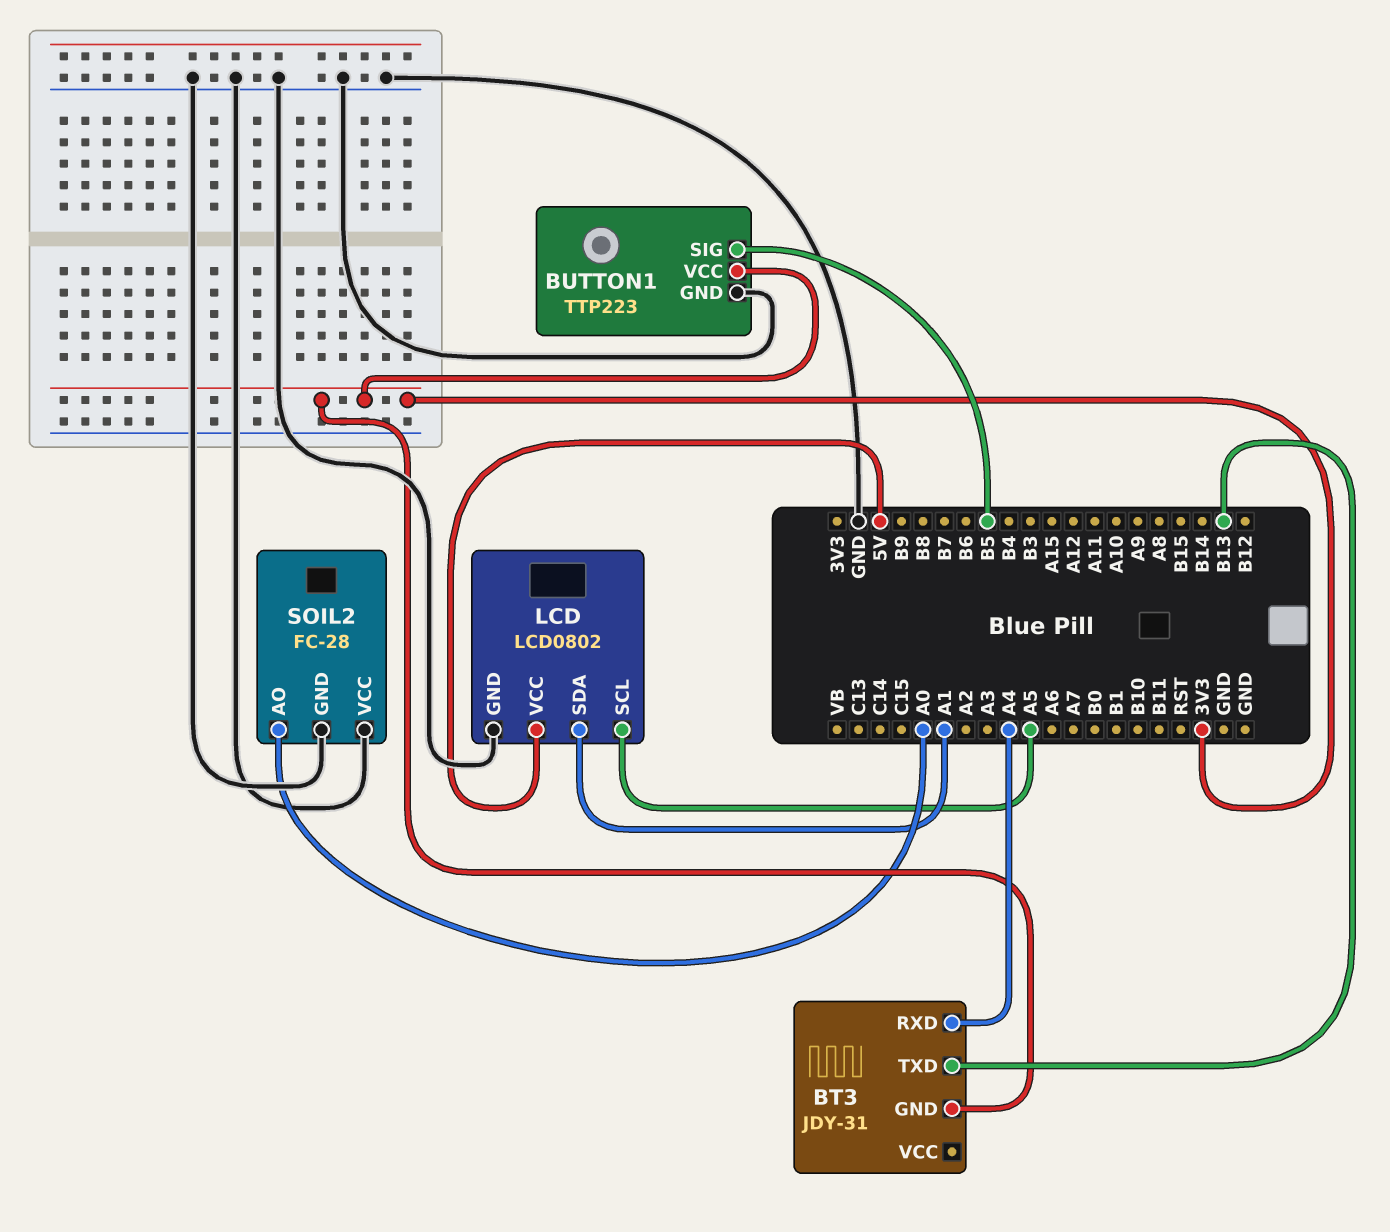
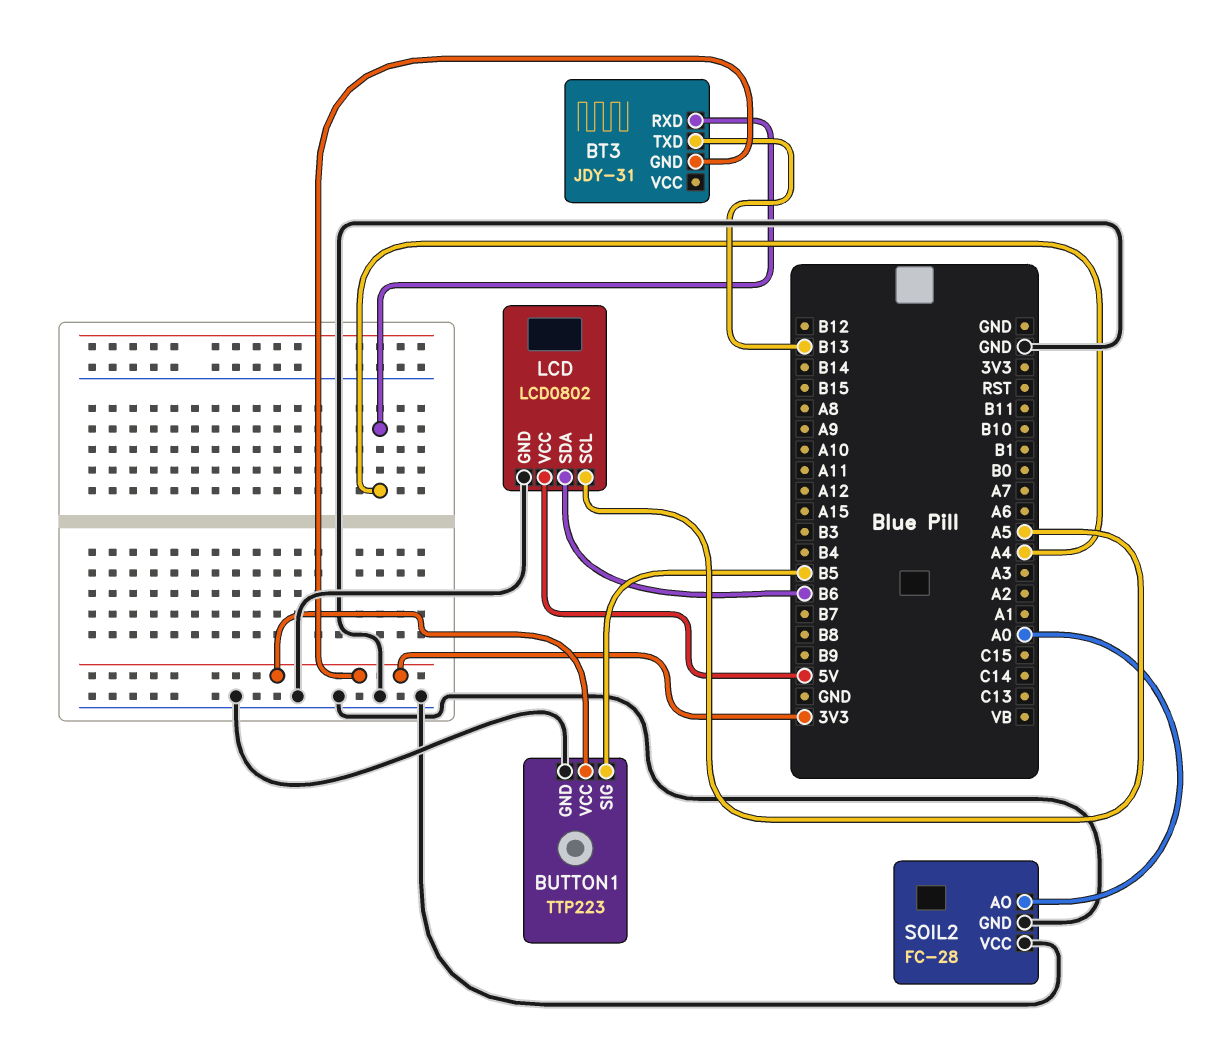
LCD pin SDA: A1 -> B6

